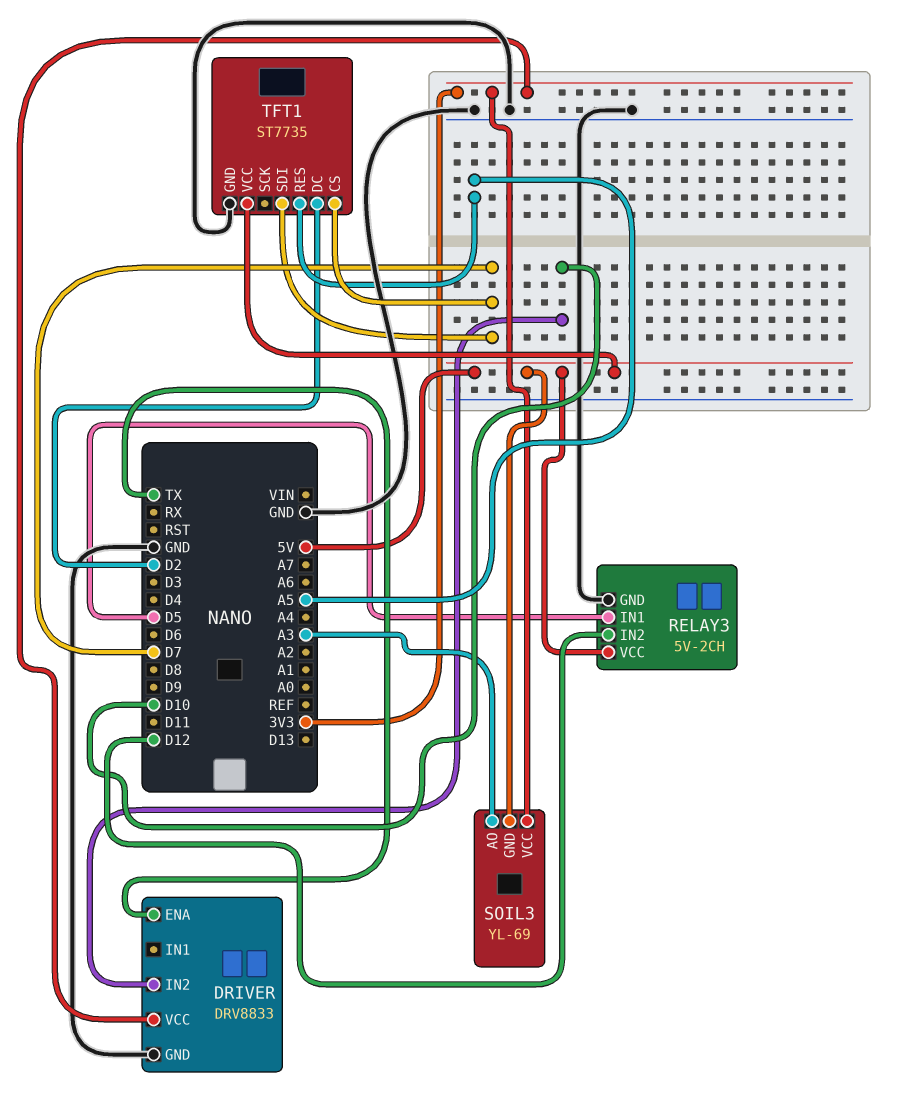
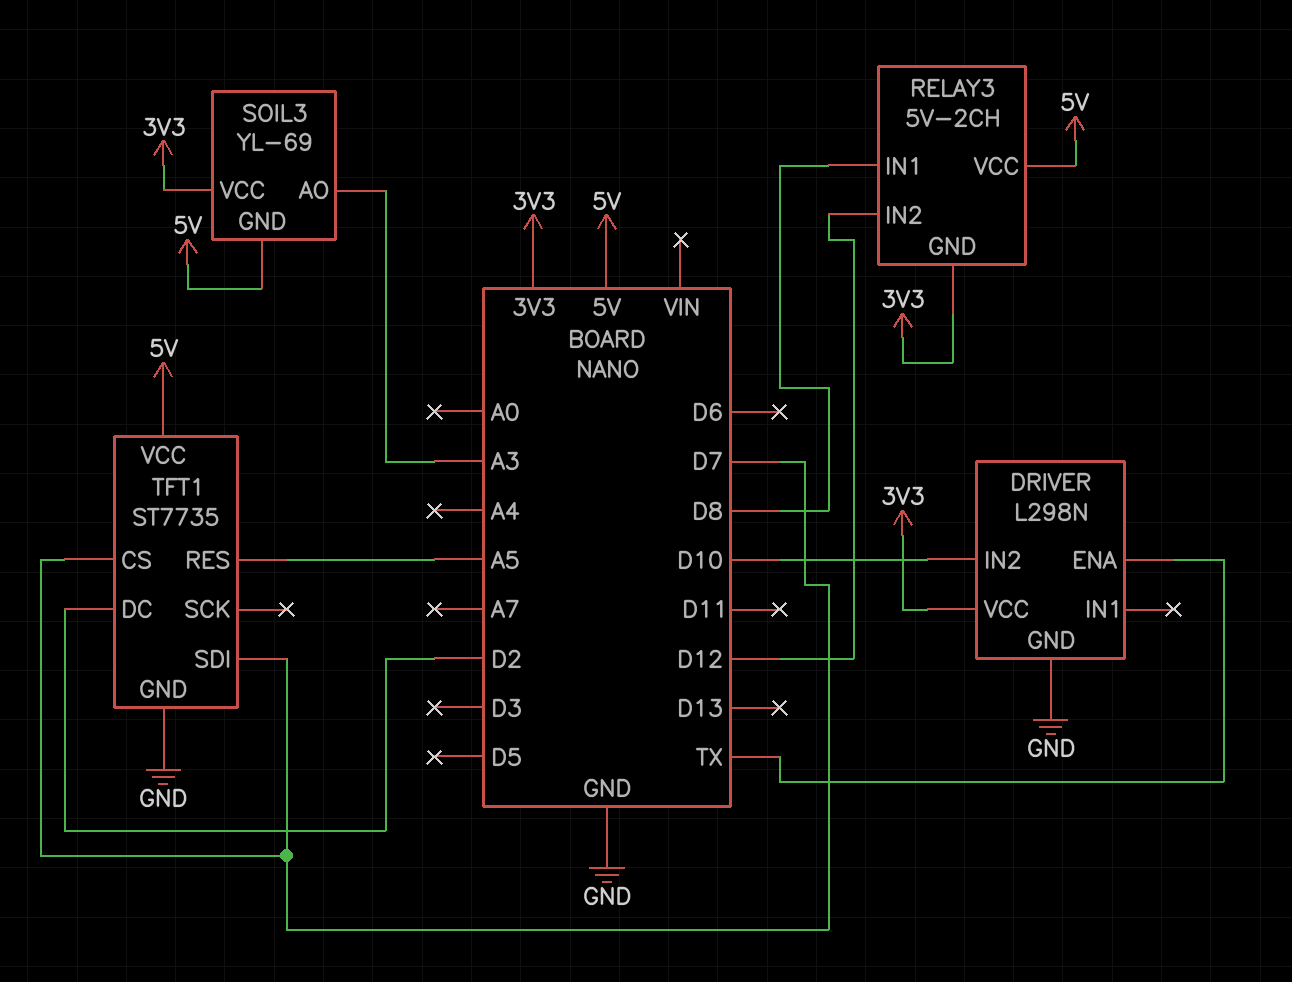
DRIVER: DRV8833 -> L298N
RELAY3 pin GND: GND -> 3V3
RELAY3 pin IN1: D5 -> D8

